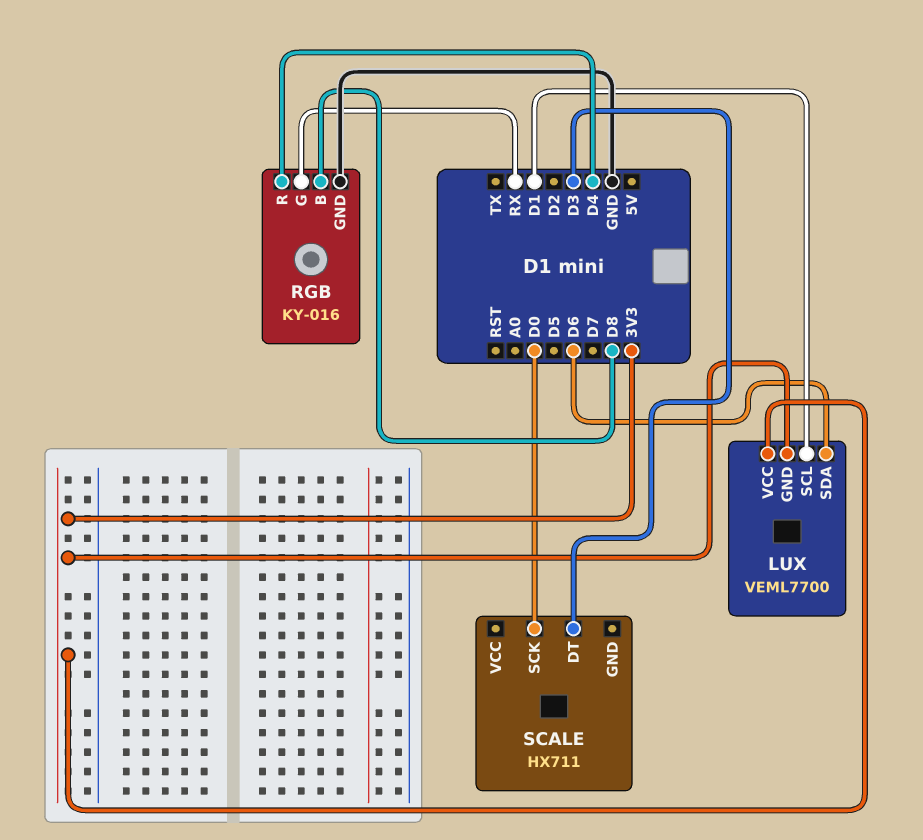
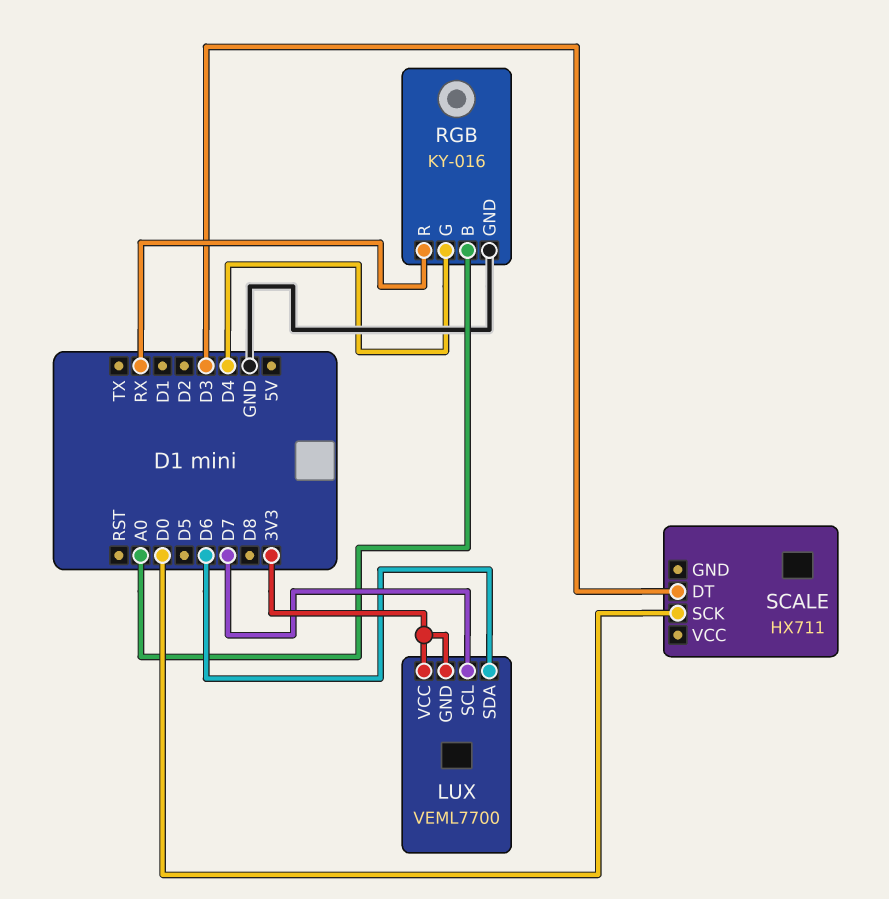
LUX pin SCL: D1 -> D7
RGB pin B: D8 -> A0
RGB pin G: RX -> D4
RGB pin R: D4 -> RX

